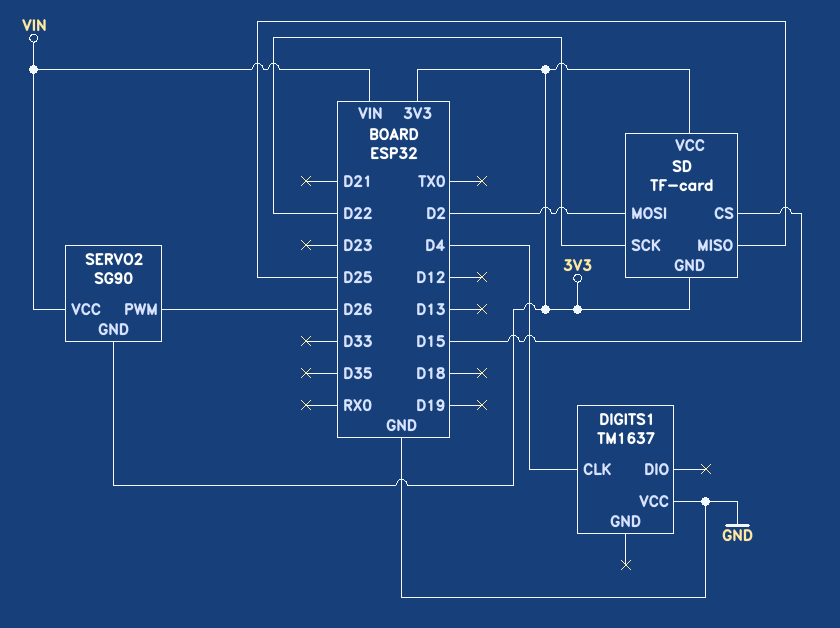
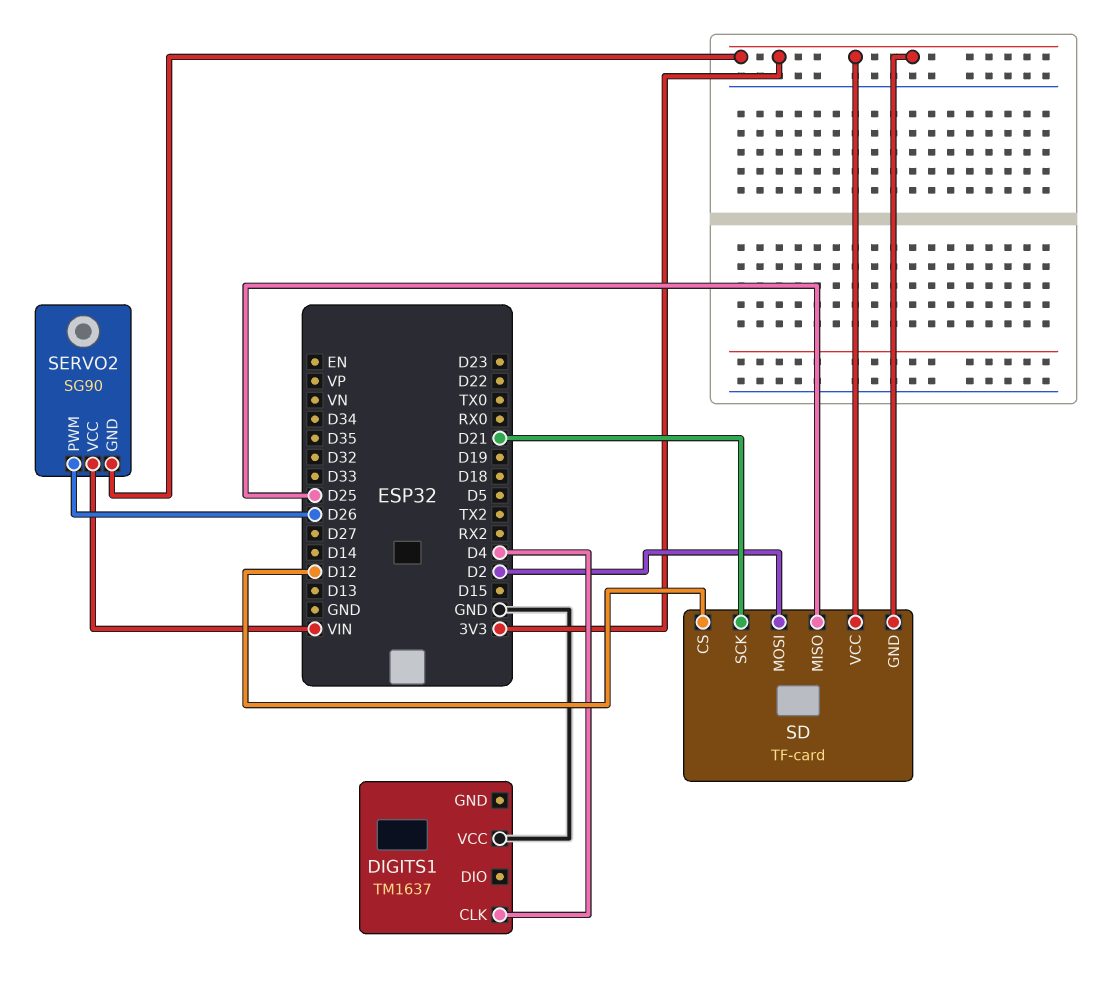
SD pin CS: D15 -> D12
SD pin SCK: D22 -> D21

